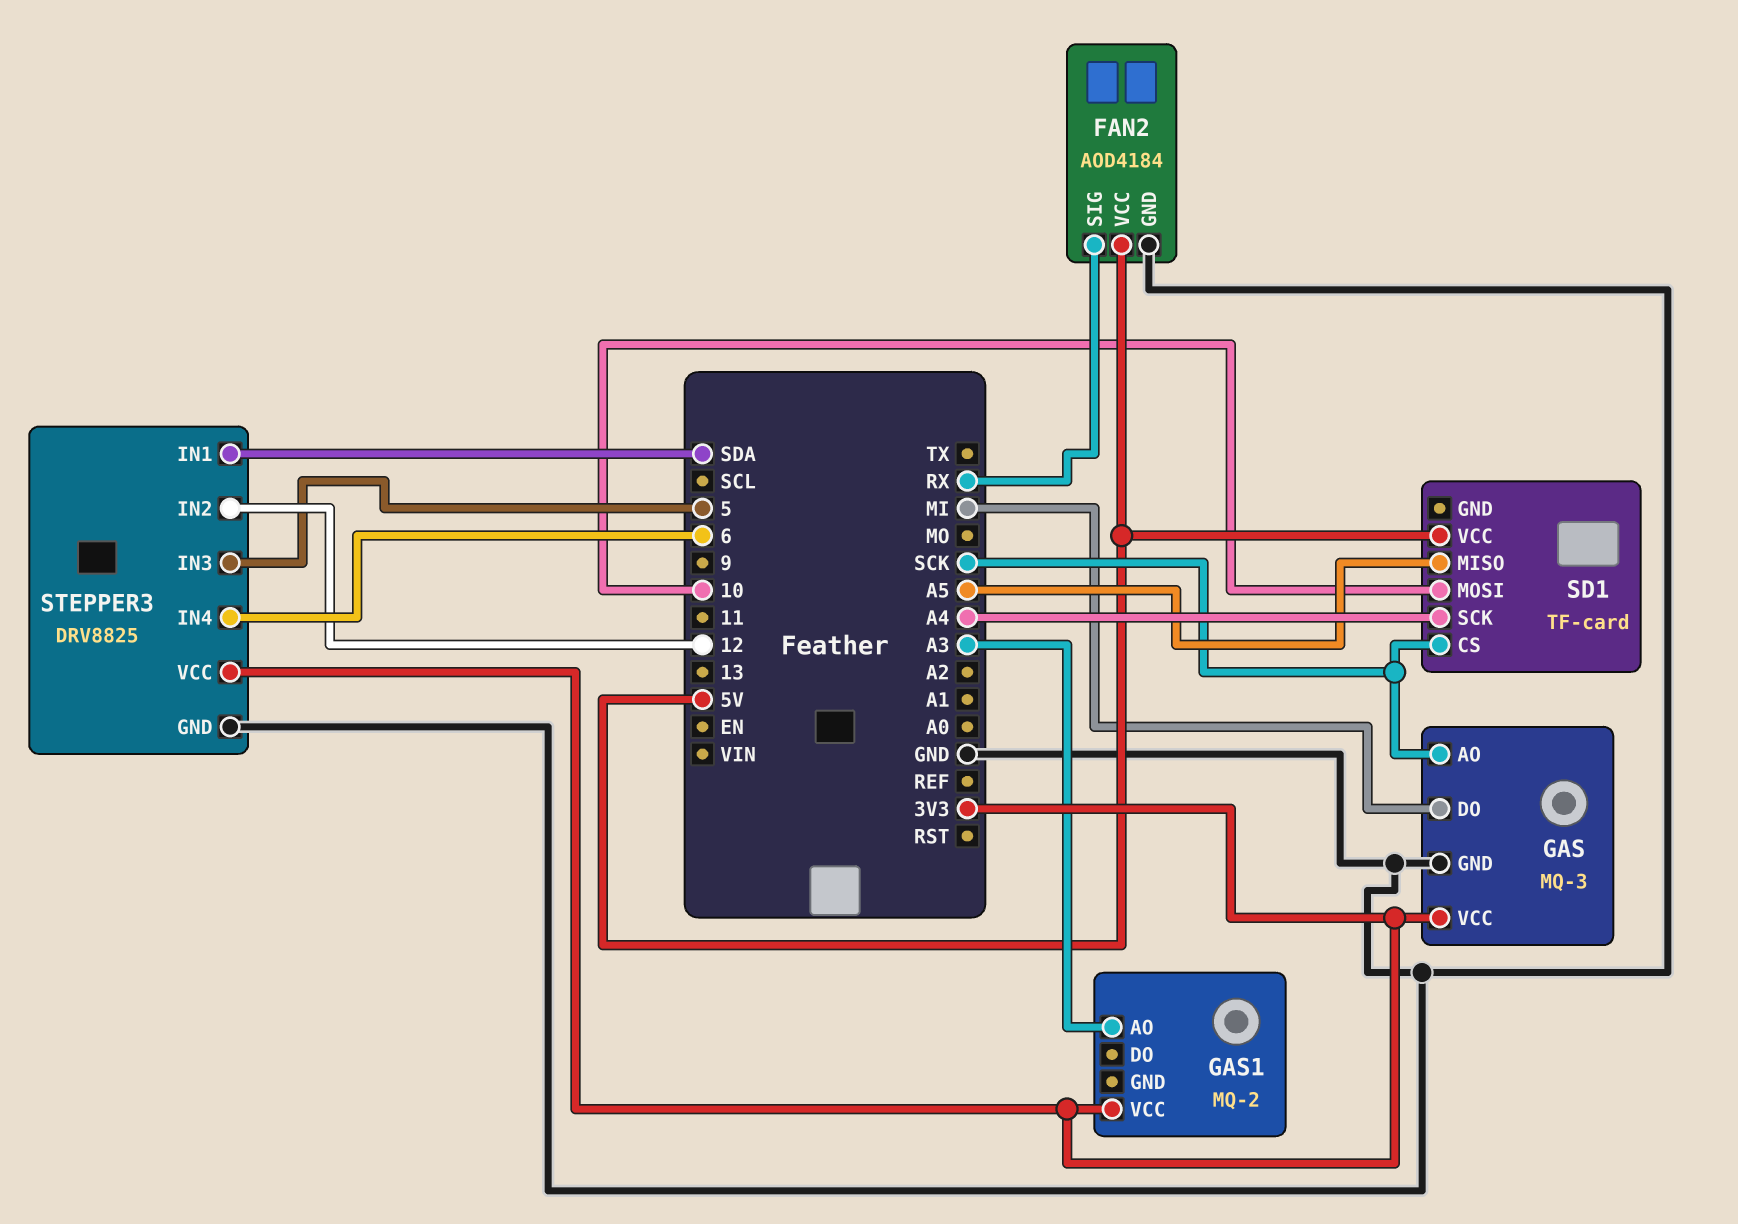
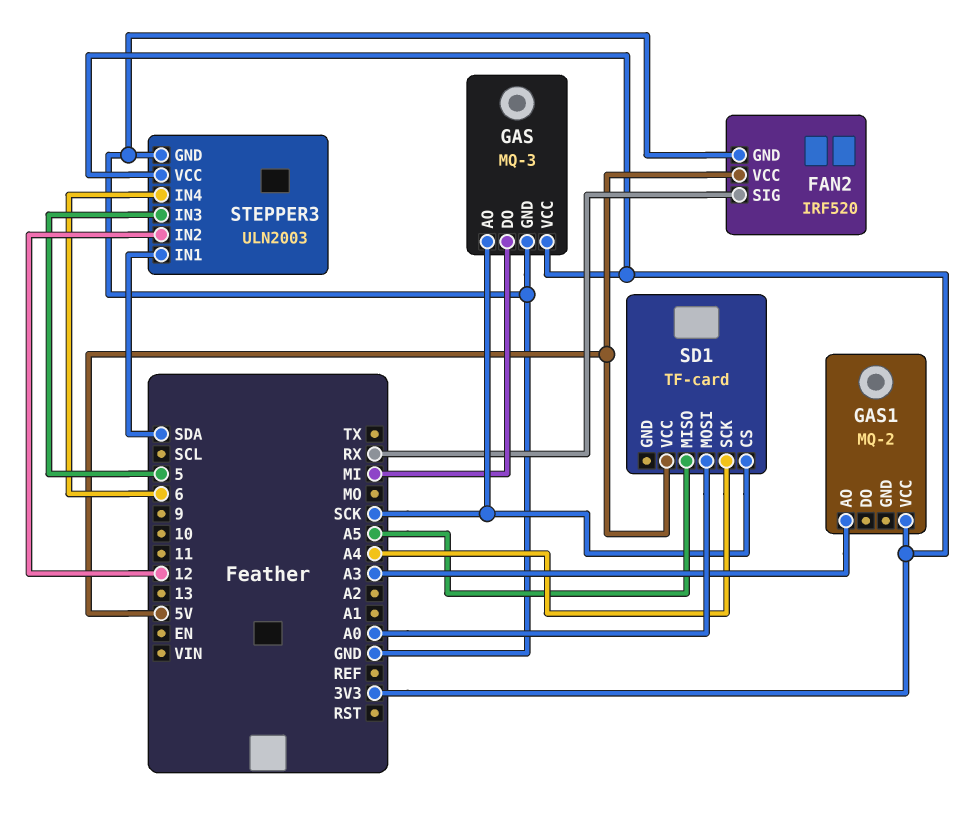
FAN2: AOD4184 -> IRF520
SD1 pin MOSI: 10 -> A0
STEPPER3: DRV8825 -> ULN2003

